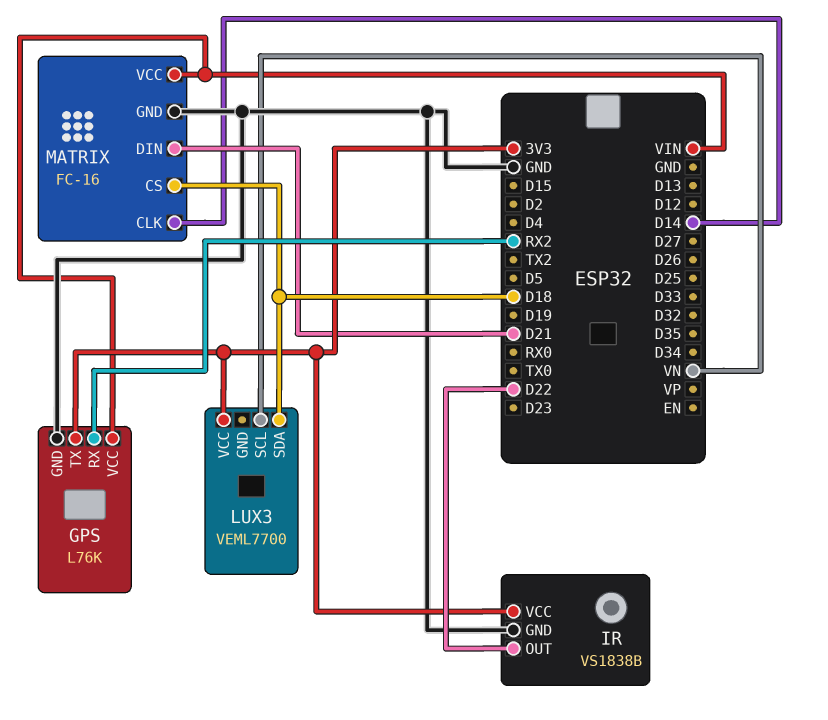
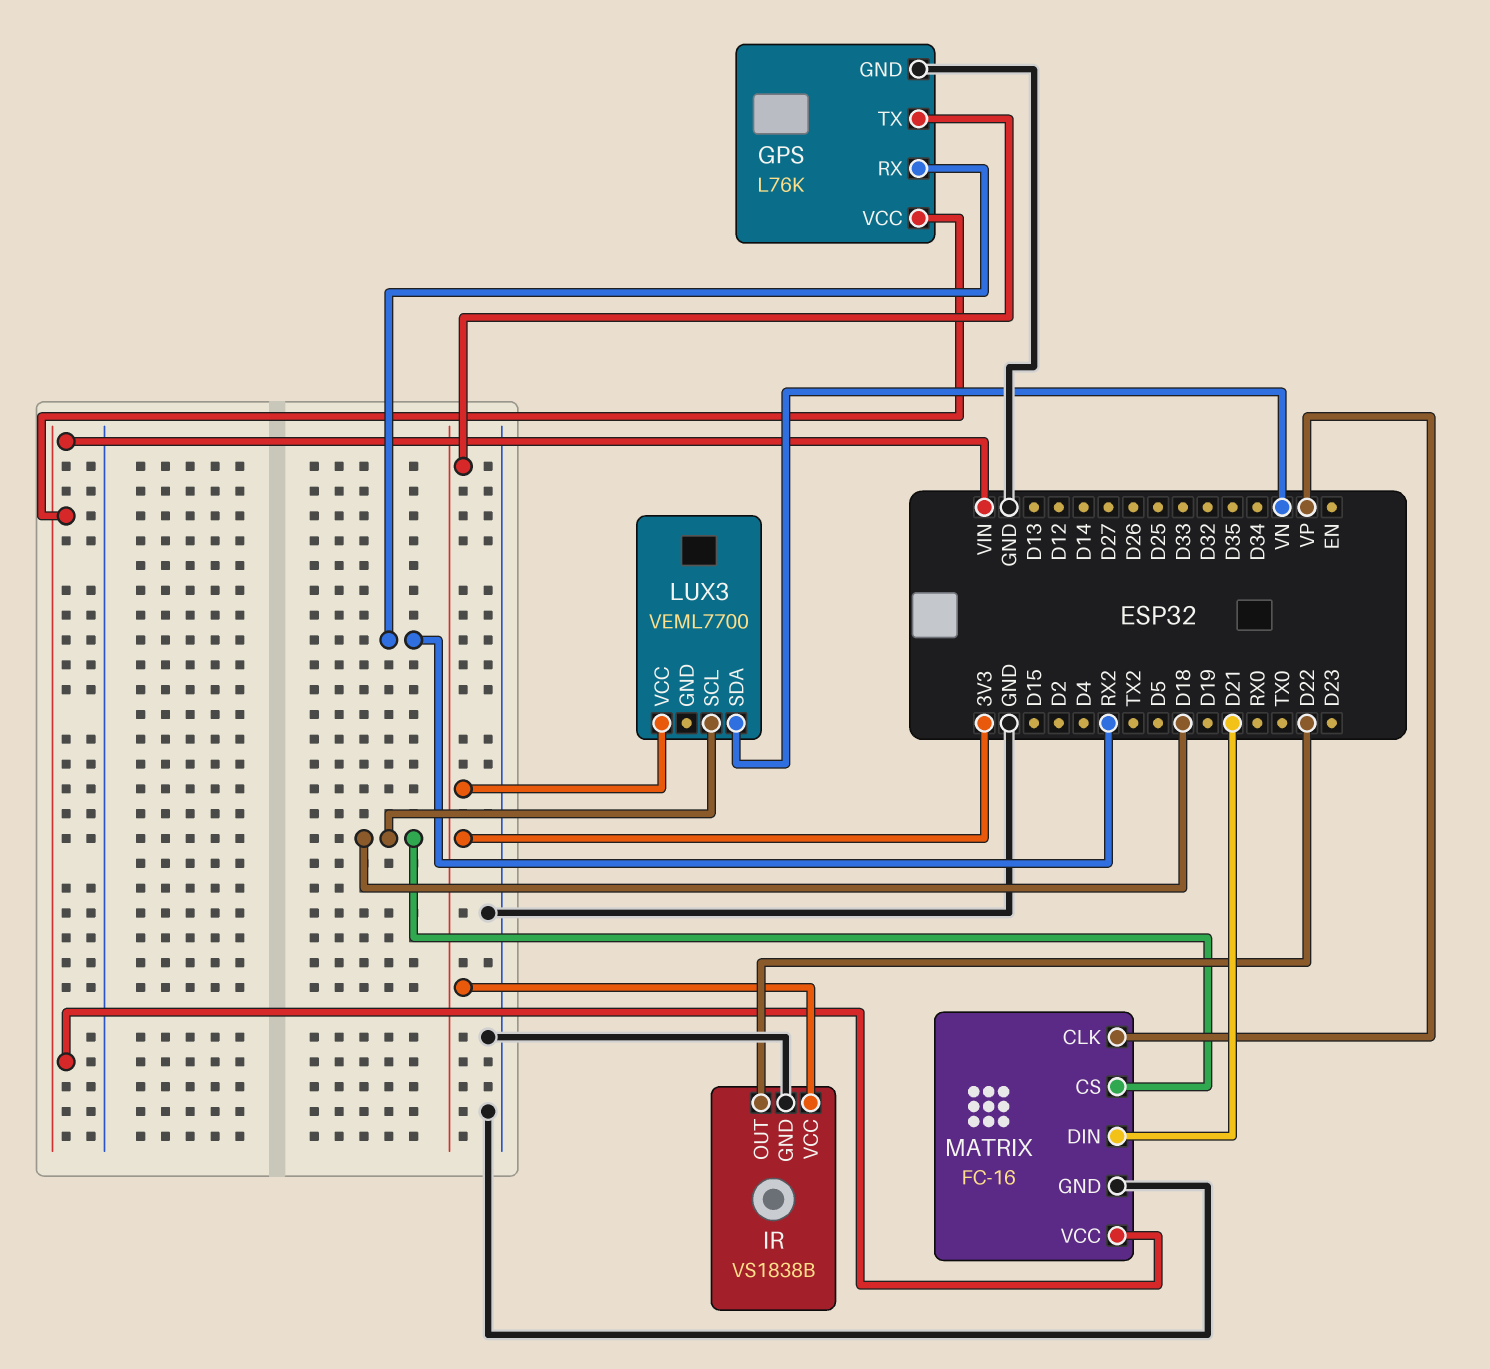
LUX3 pin SCL: VN -> D18
LUX3 pin SDA: D18 -> VN
MATRIX pin CLK: D14 -> VP

